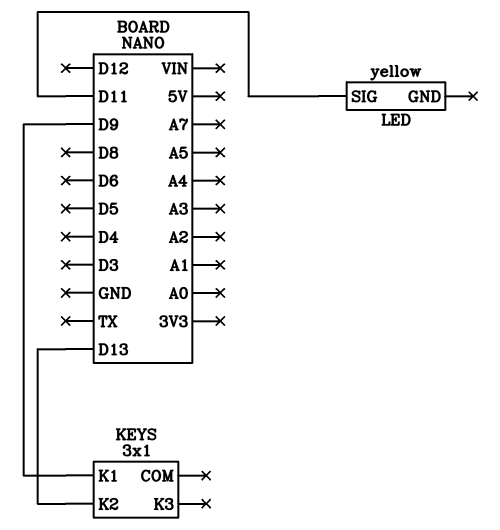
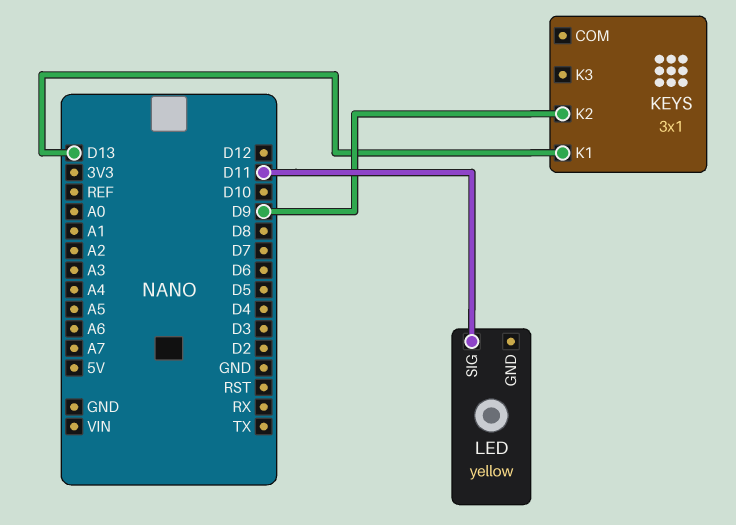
KEYS pin K1: D9 -> D13
KEYS pin K2: D13 -> D9

